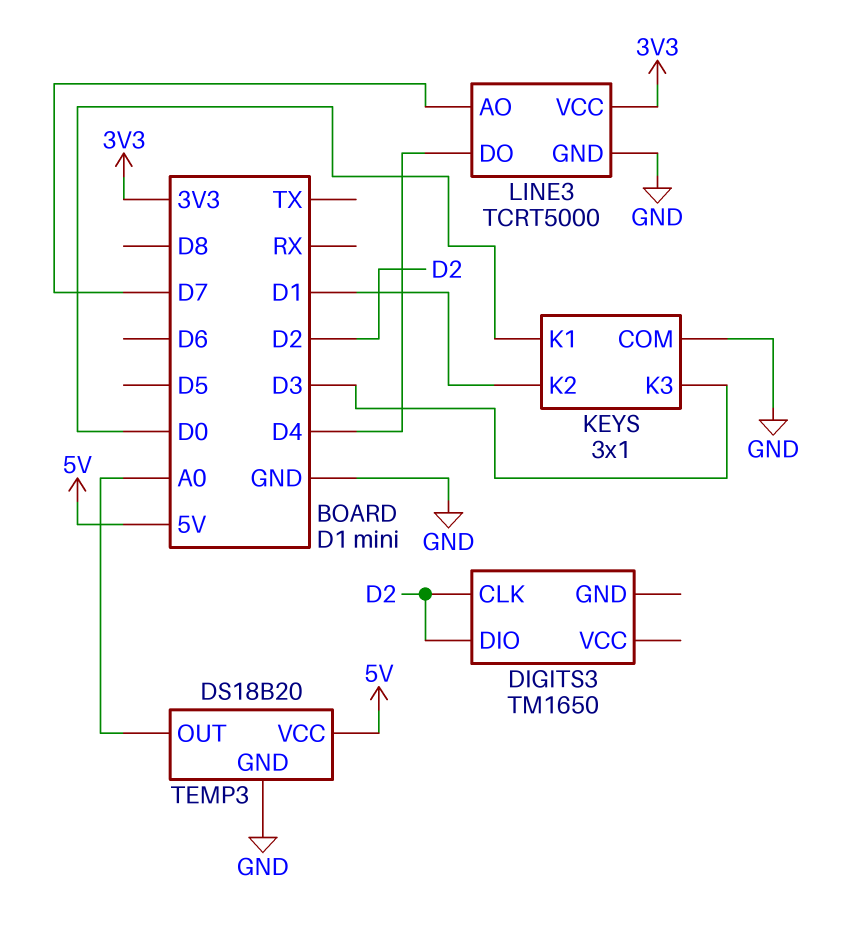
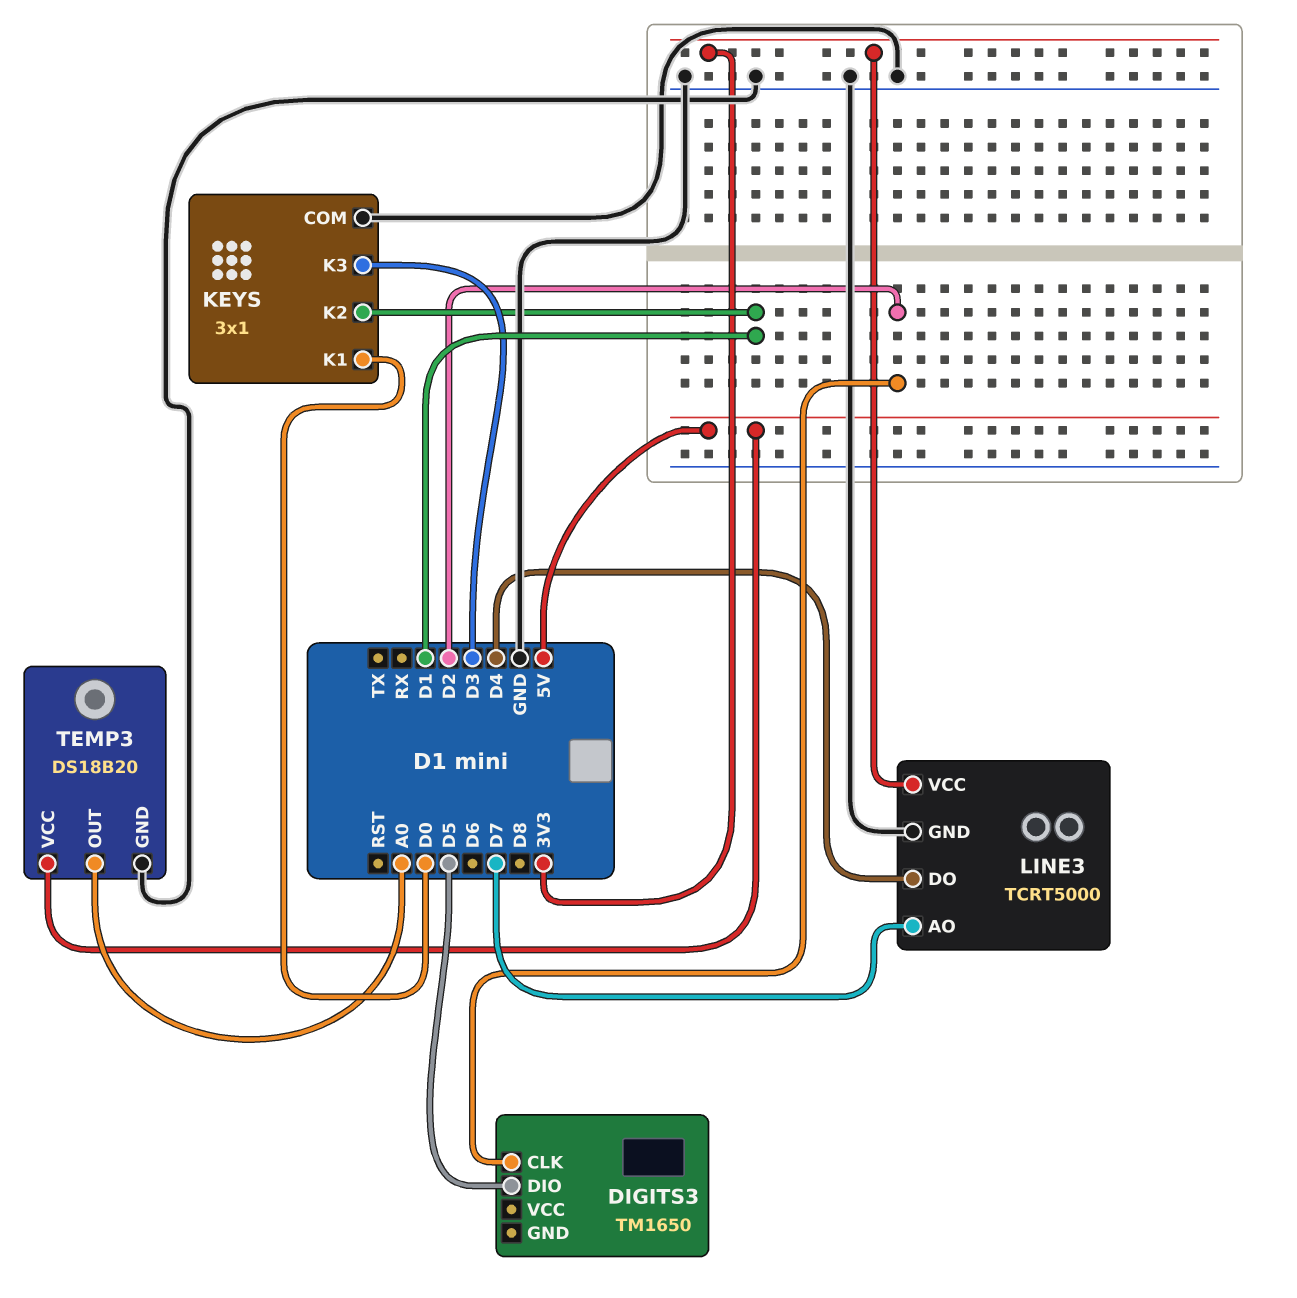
DIGITS3 pin DIO: D2 -> D5

